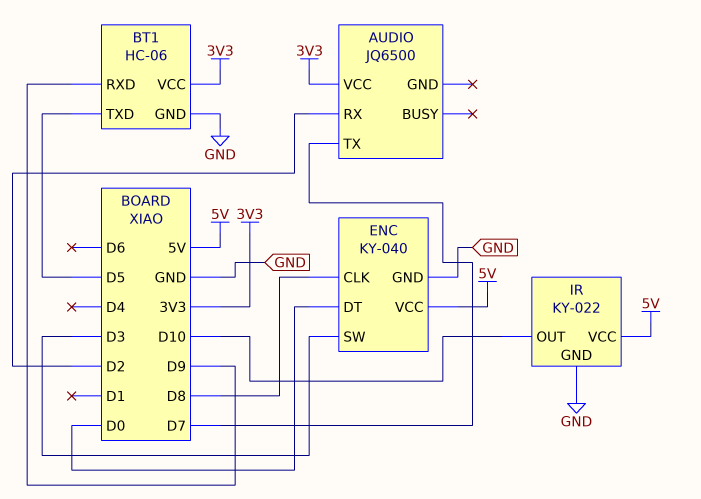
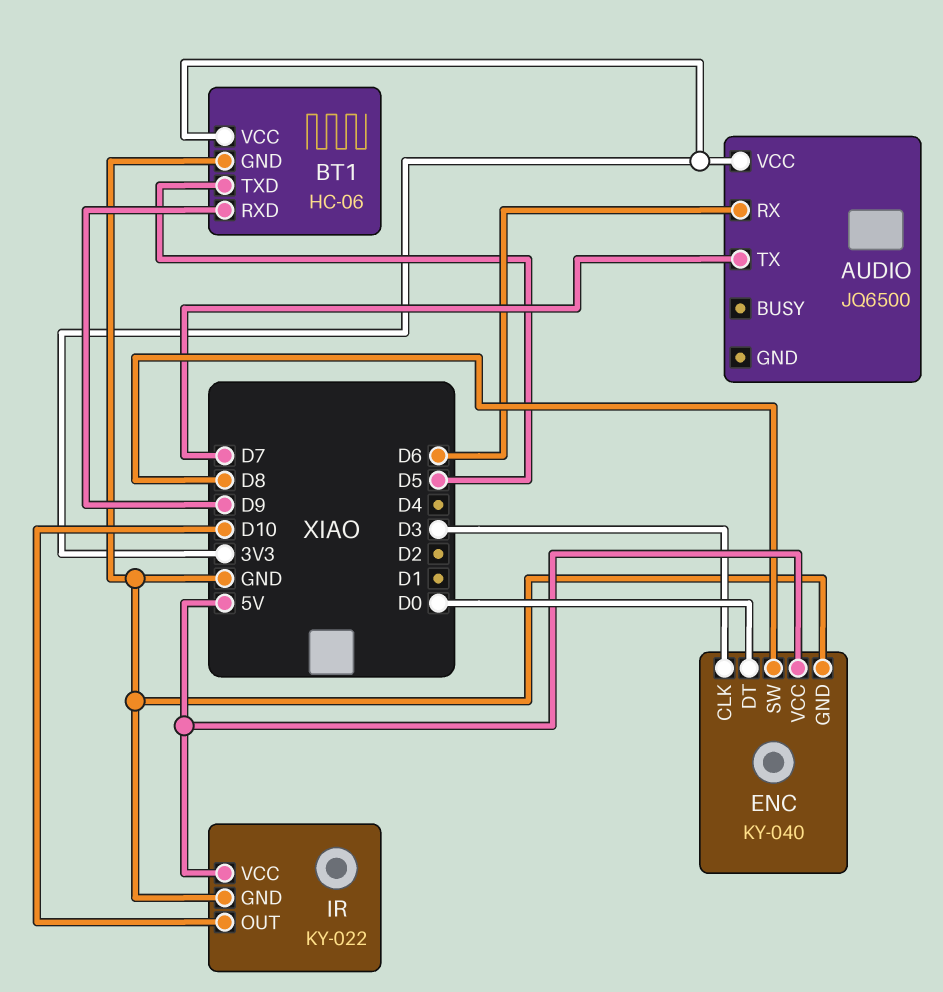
AUDIO pin RX: D2 -> D6
ENC pin CLK: D8 -> D3
ENC pin SW: D3 -> D8

